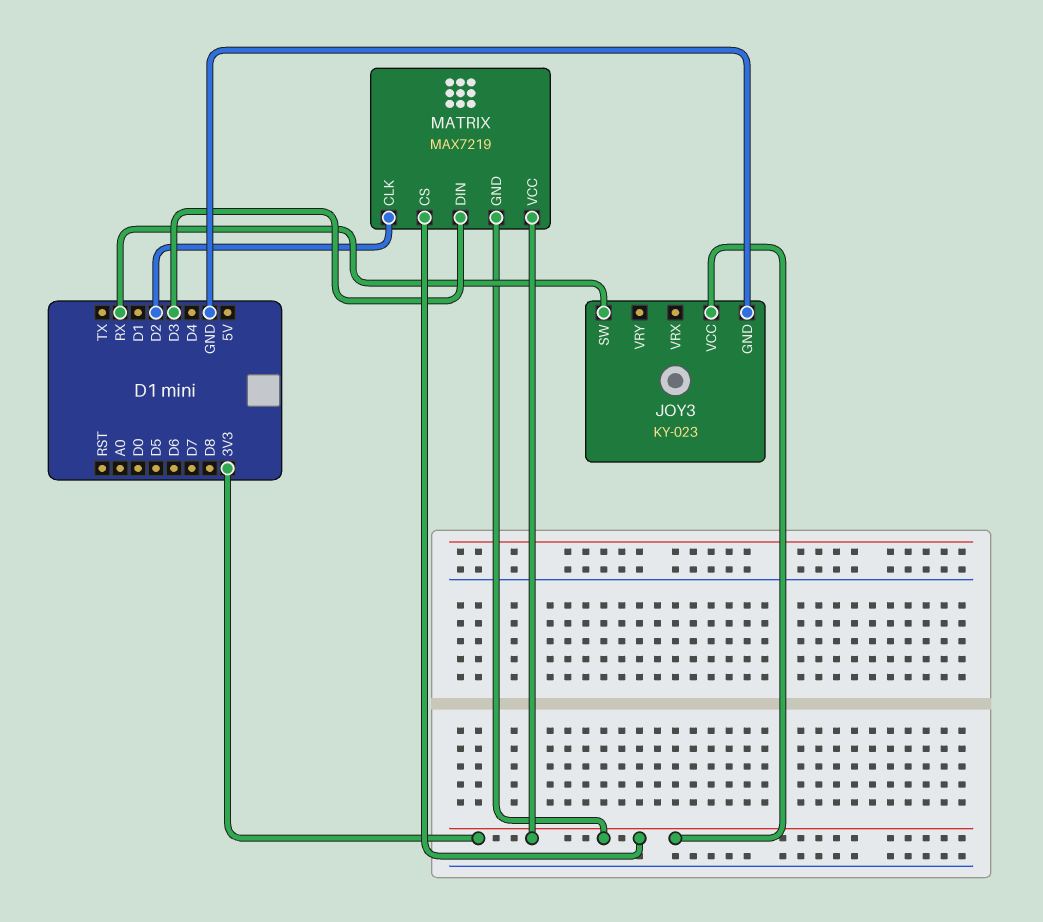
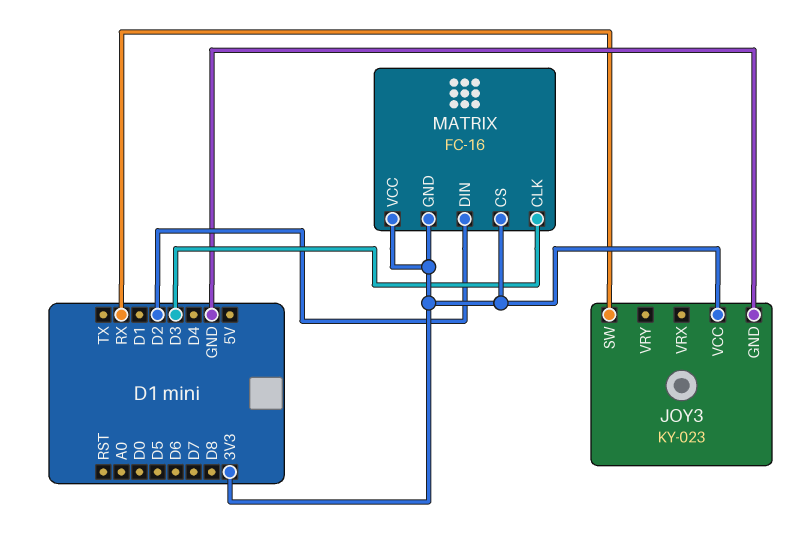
MATRIX: MAX7219 -> FC-16
MATRIX pin CLK: D2 -> D3
MATRIX pin DIN: D3 -> D2

